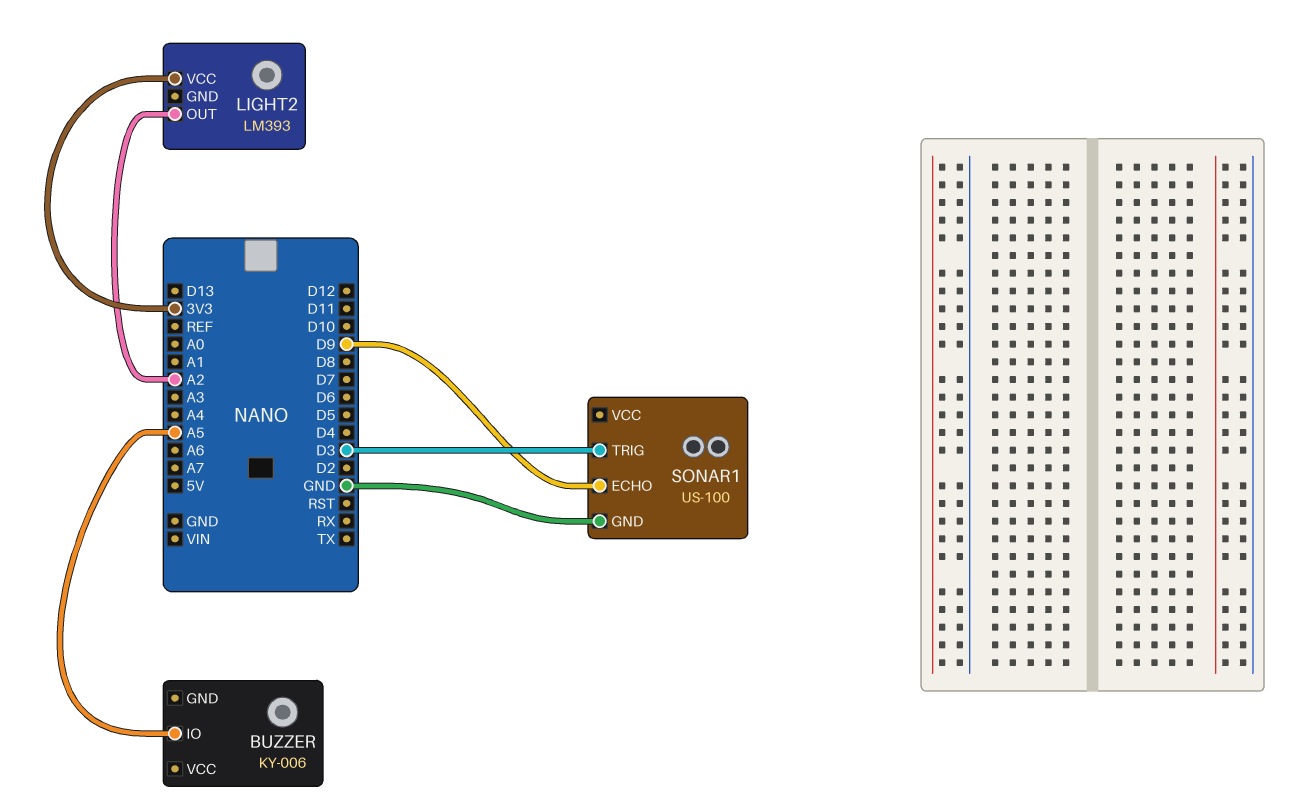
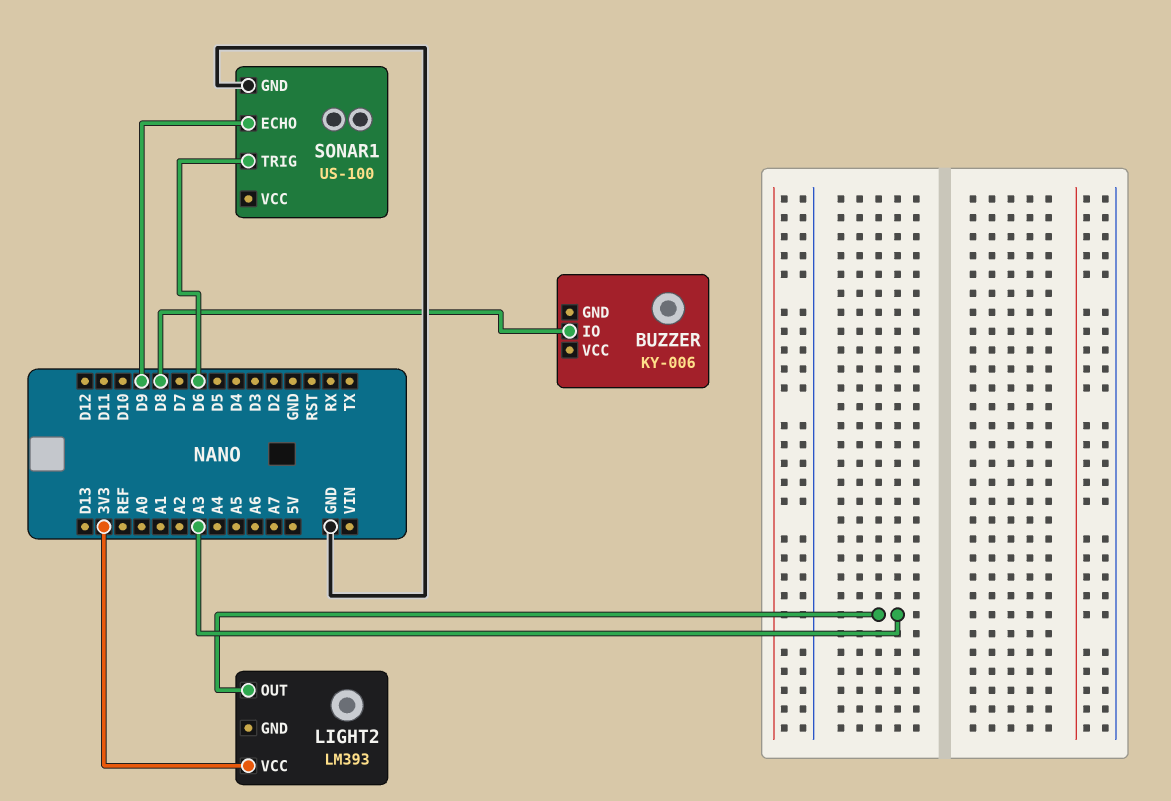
BUZZER pin IO: A5 -> D8
LIGHT2 pin OUT: A2 -> A3
SONAR1 pin TRIG: D3 -> D6

